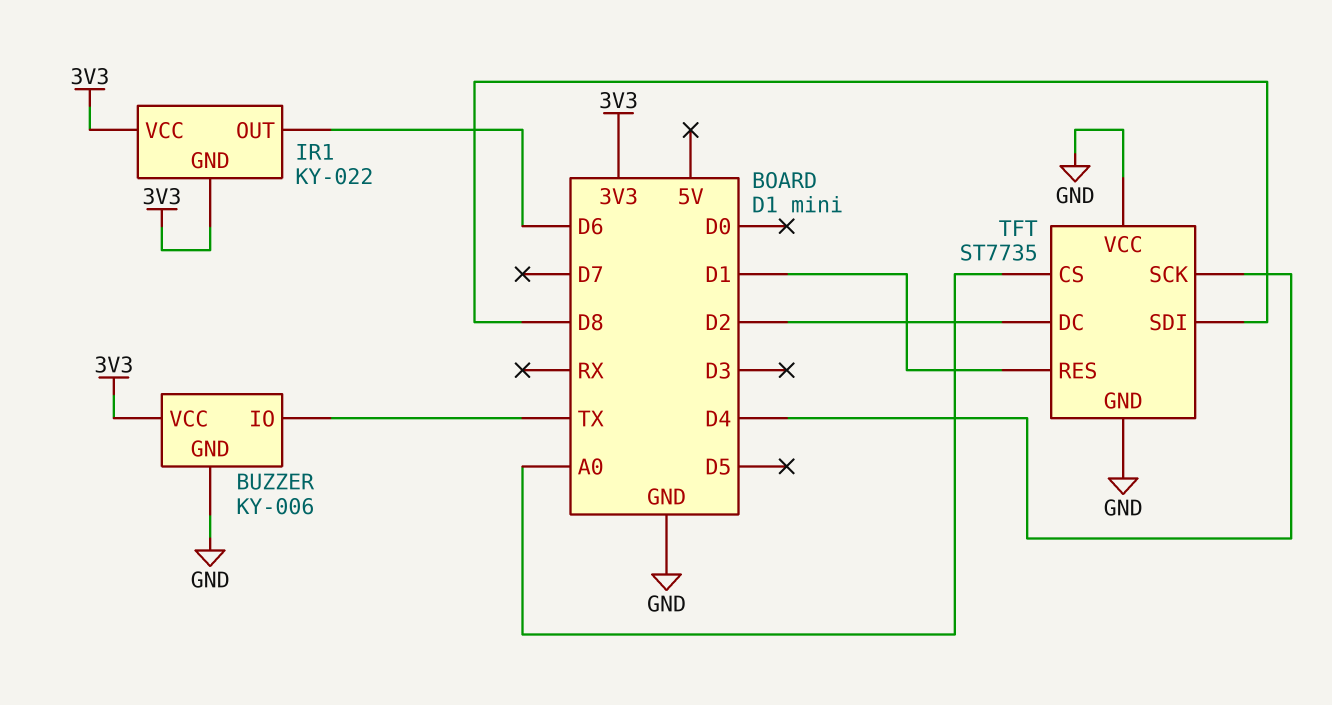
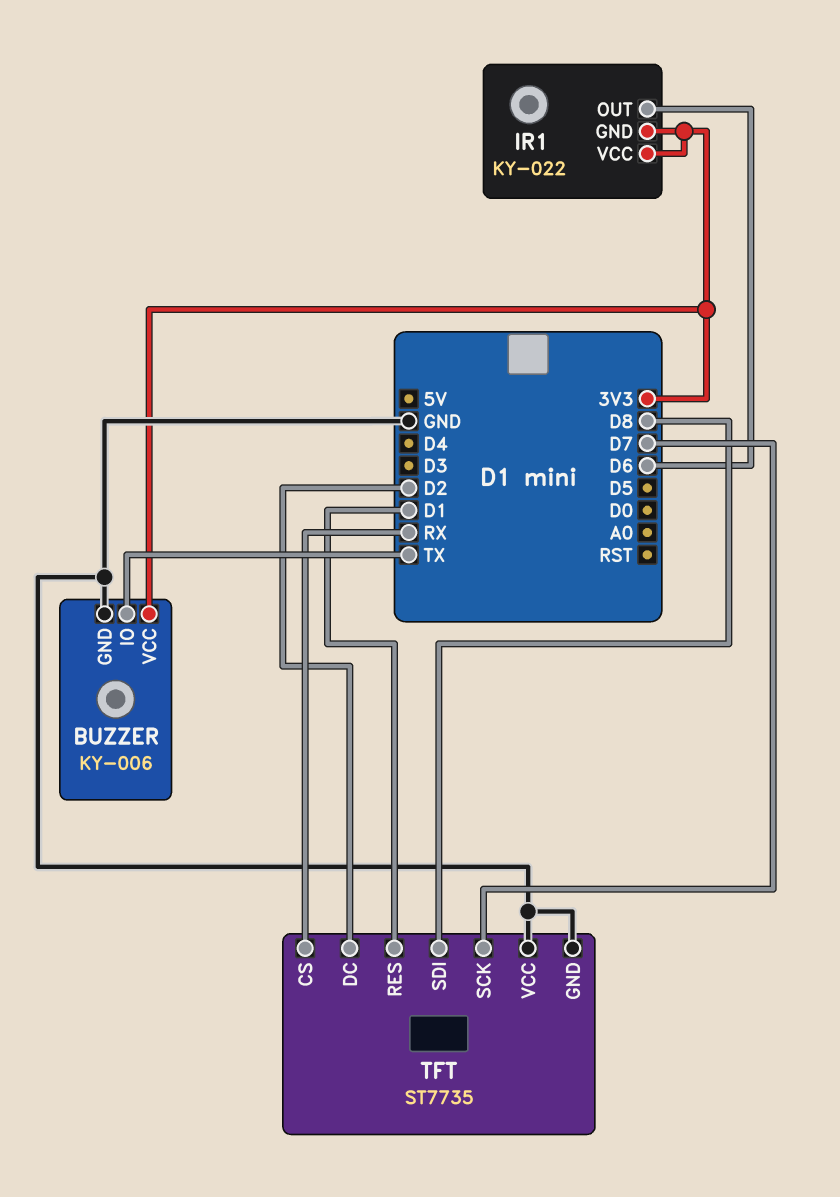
TFT pin CS: A0 -> RX
TFT pin SCK: D4 -> D7

